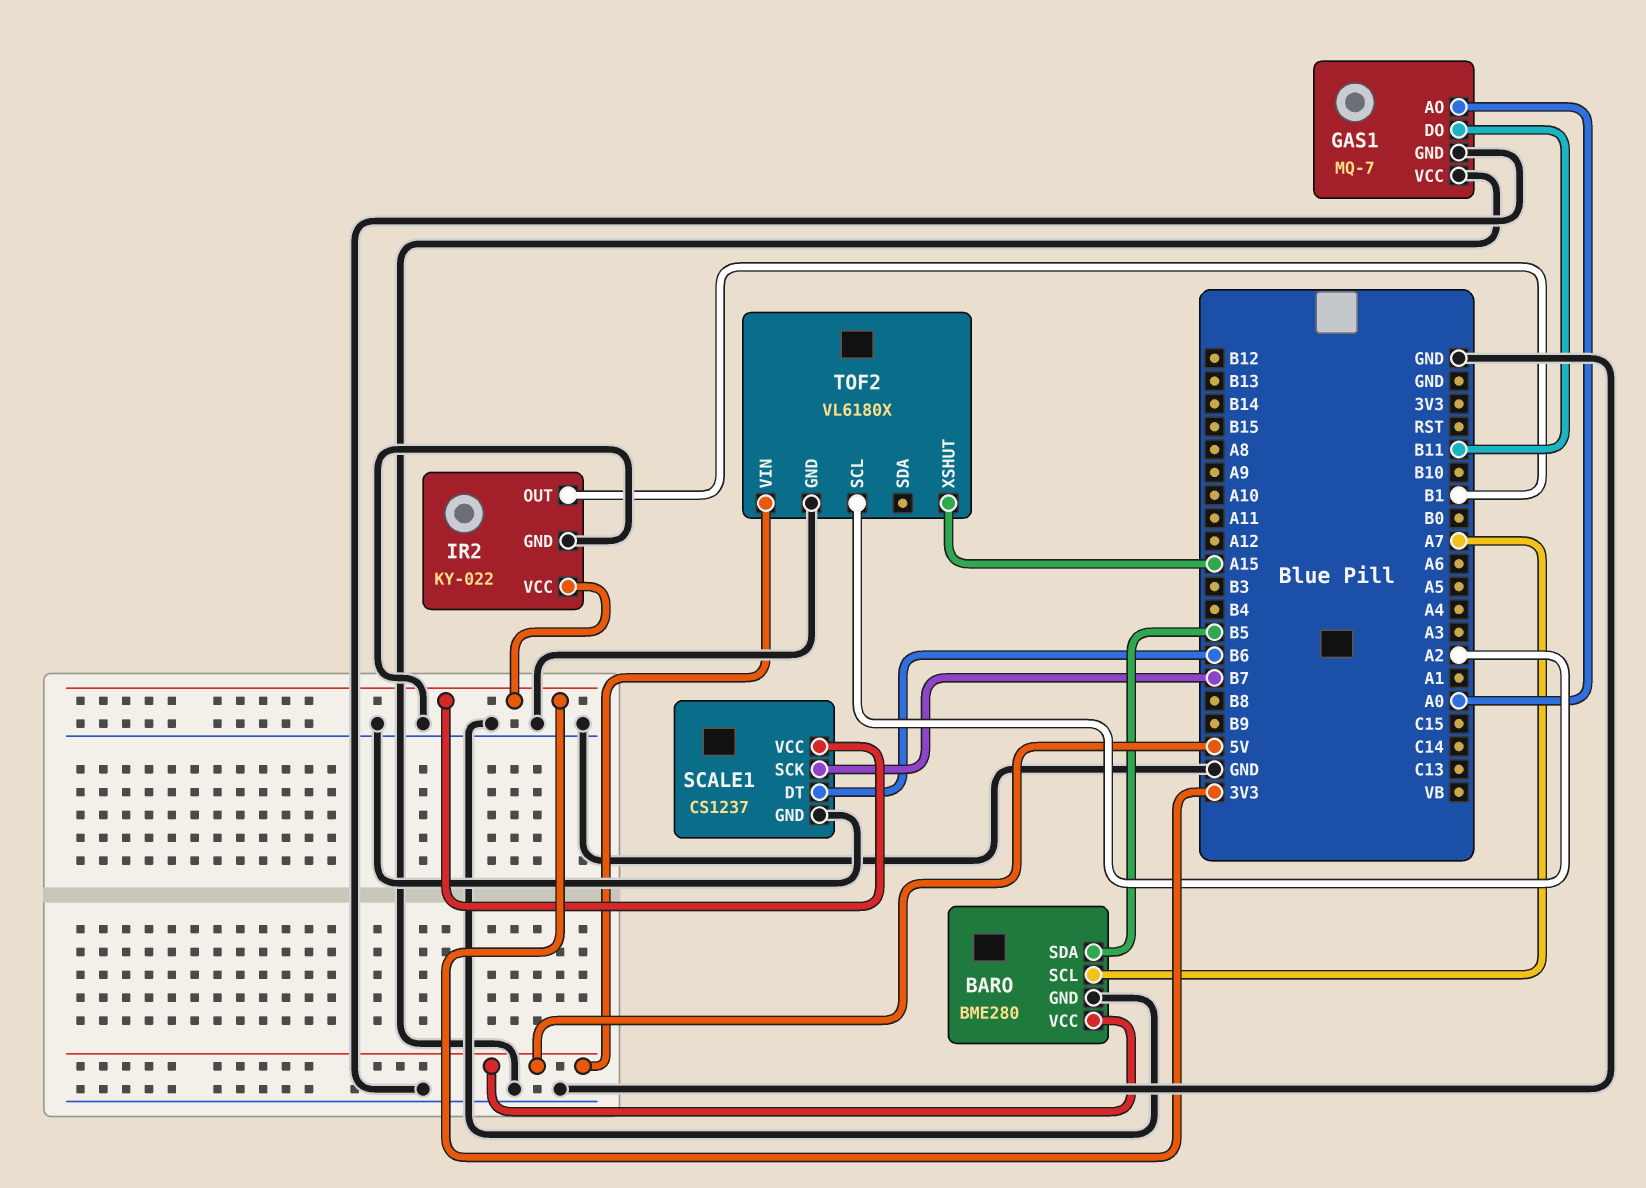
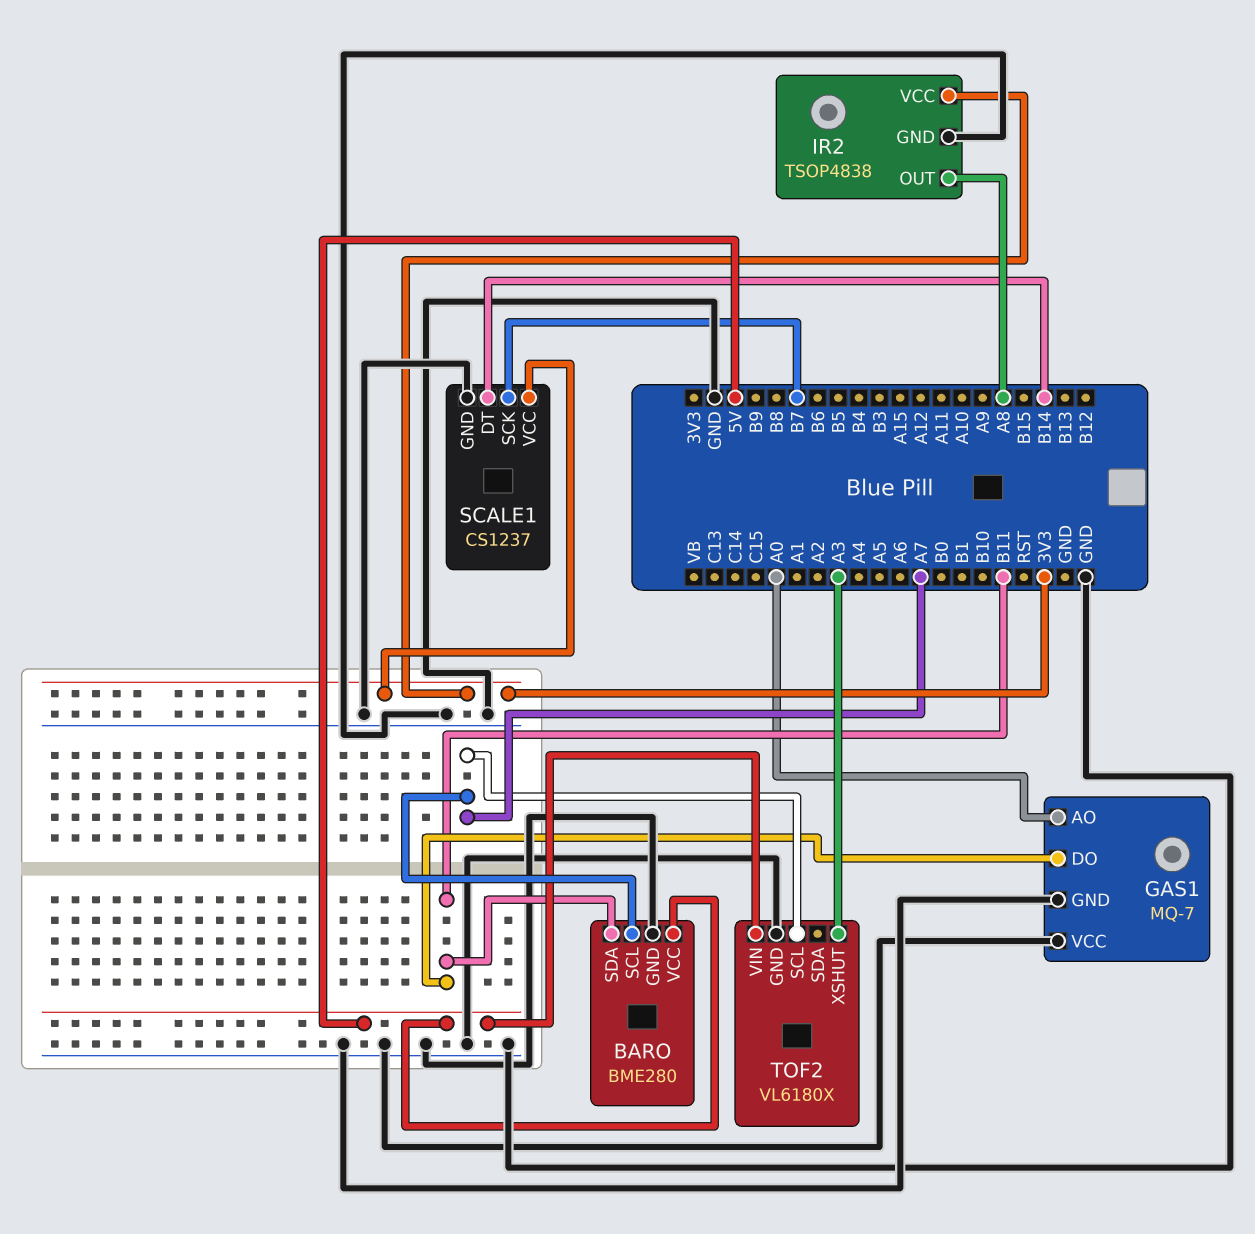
BARO pin SDA: B5 -> B11
IR2: KY-022 -> TSOP4838
IR2 pin OUT: B1 -> A8
SCALE1 pin DT: B6 -> B14
TOF2 pin SCL: A2 -> A7
TOF2 pin XSHUT: A15 -> A3

